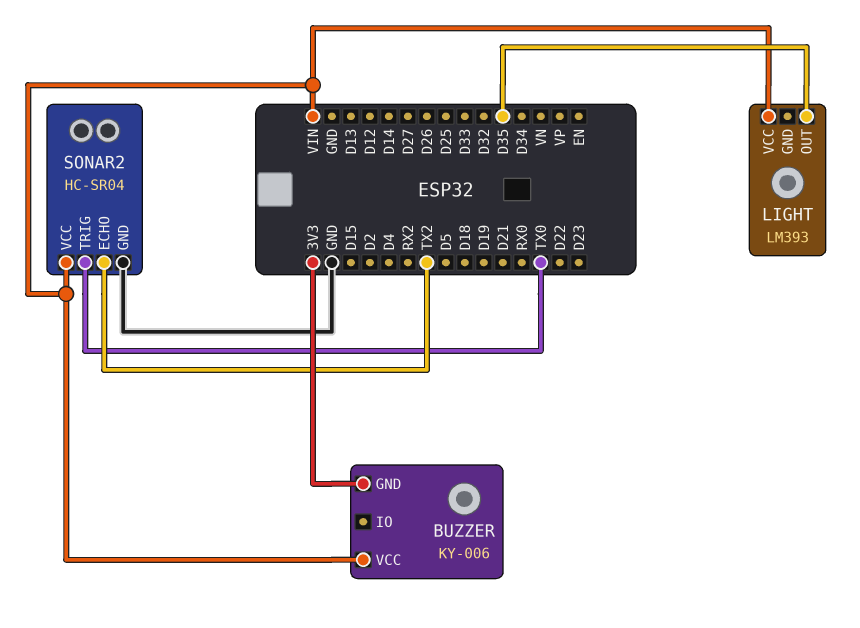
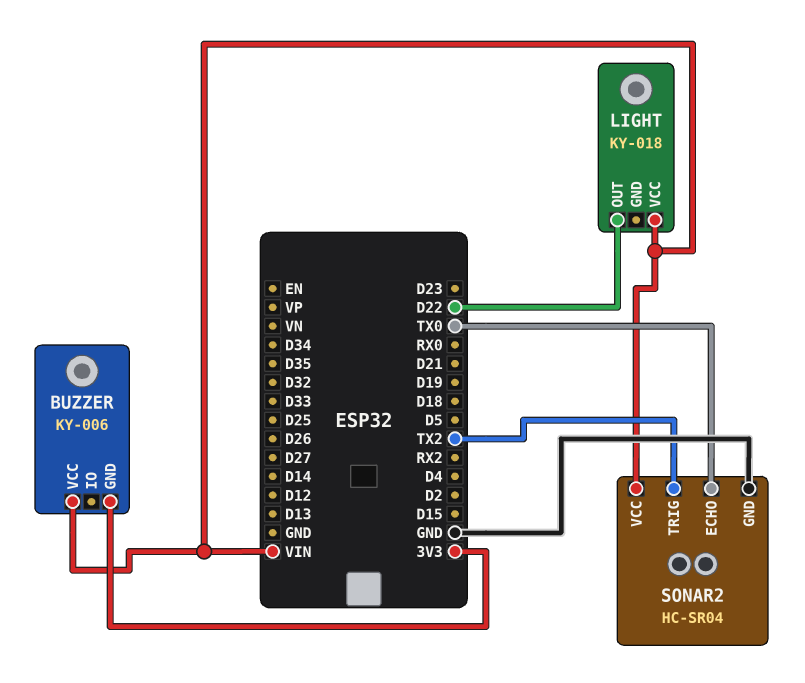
LIGHT: LM393 -> KY-018
LIGHT pin OUT: D35 -> D22
SONAR2 pin ECHO: TX2 -> TX0
SONAR2 pin TRIG: TX0 -> TX2

